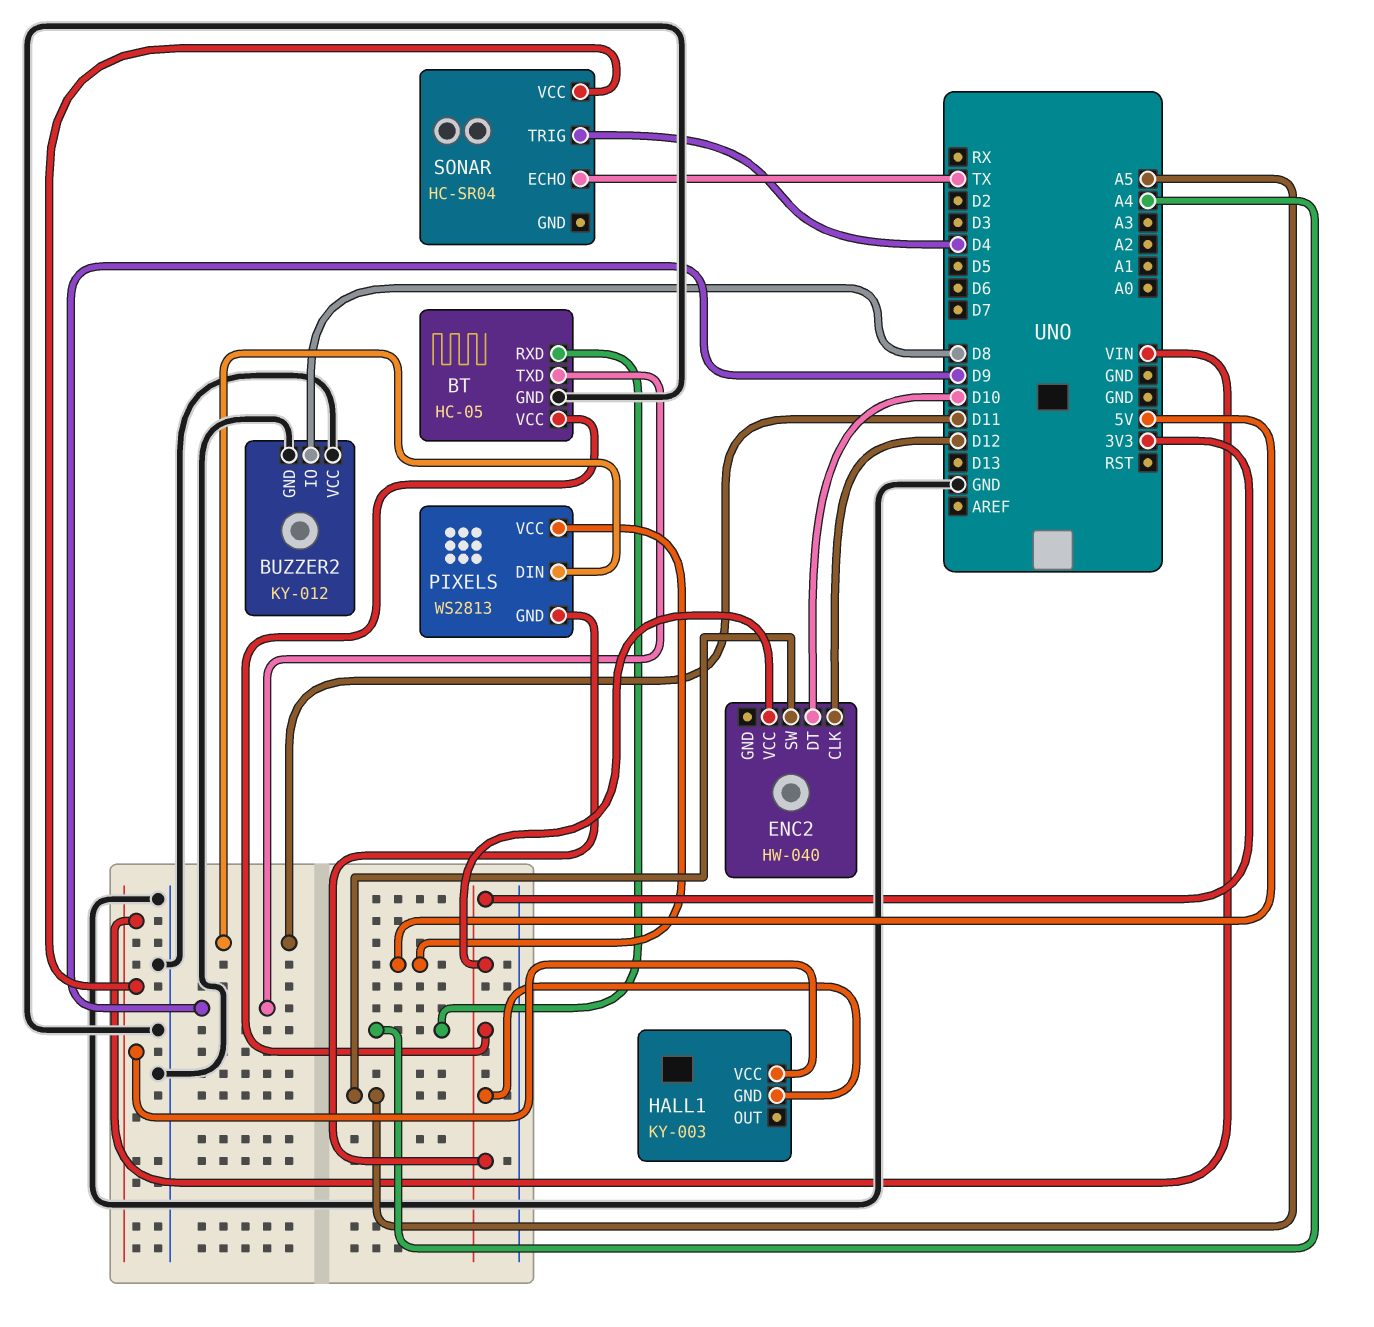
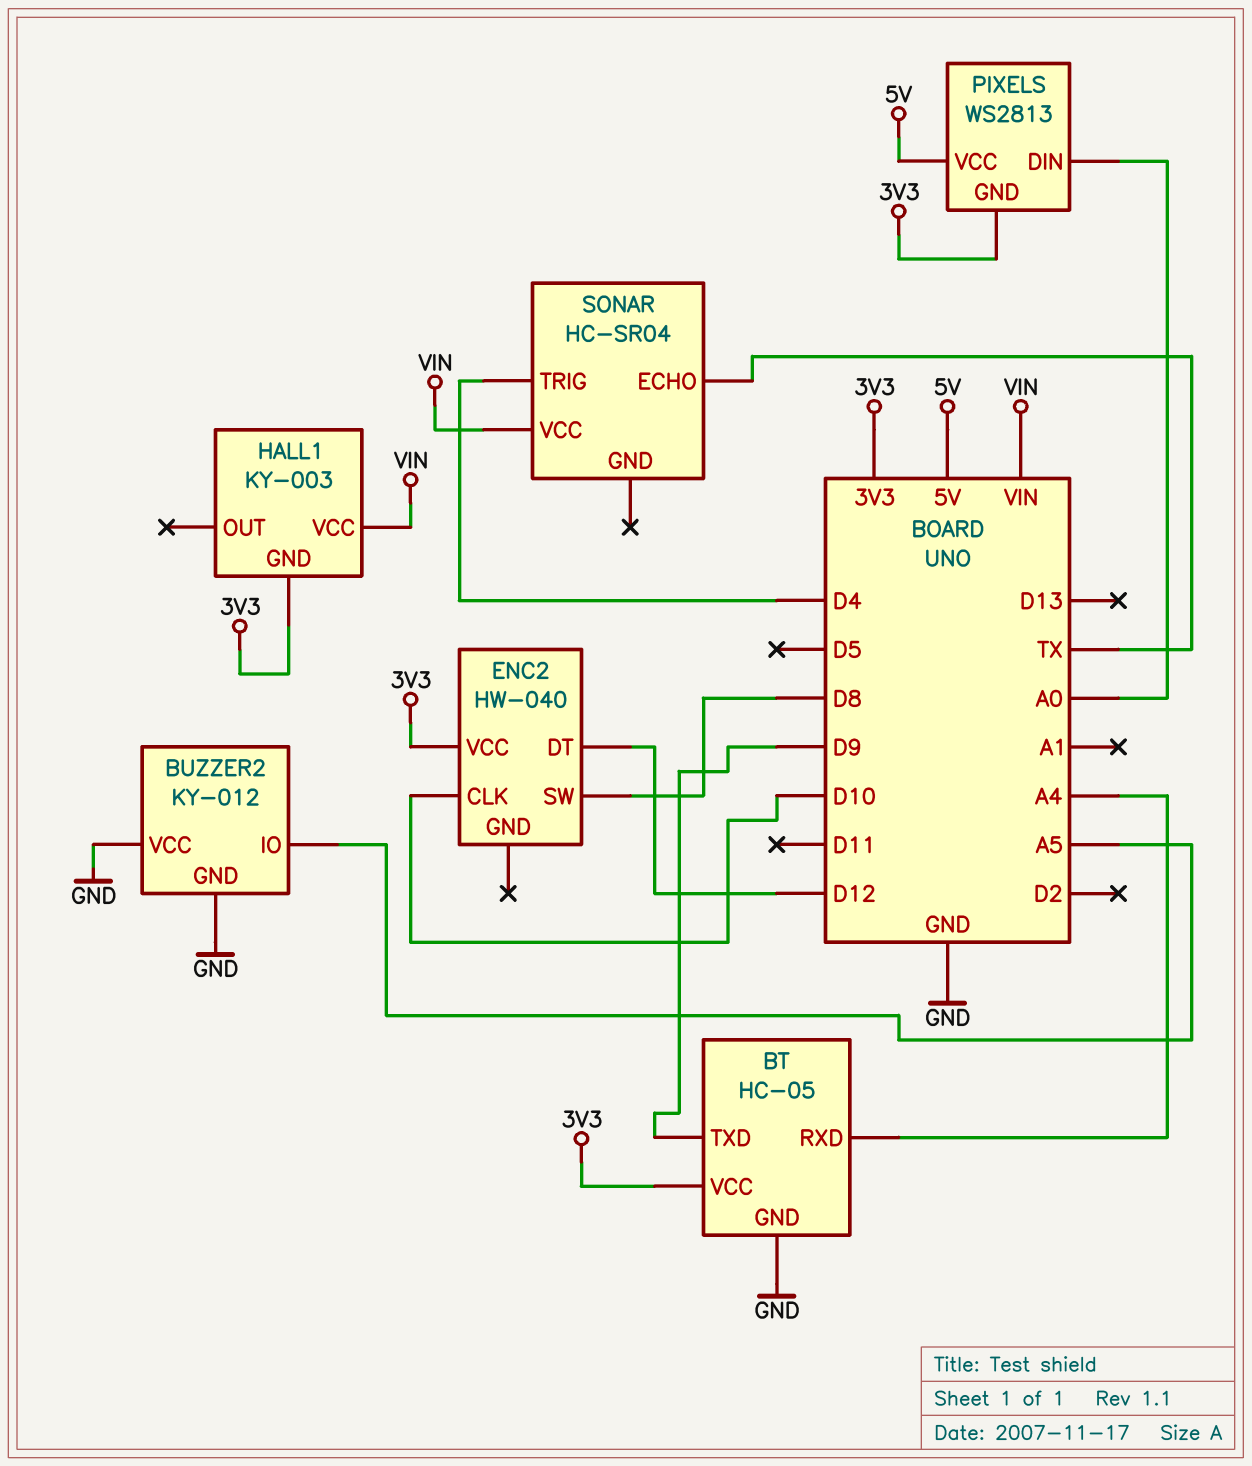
BUZZER2 pin IO: D8 -> A5
ENC2 pin CLK: D12 -> D10
ENC2 pin DT: D10 -> D12
ENC2 pin SW: A5 -> D8
PIXELS pin DIN: D11 -> A0

